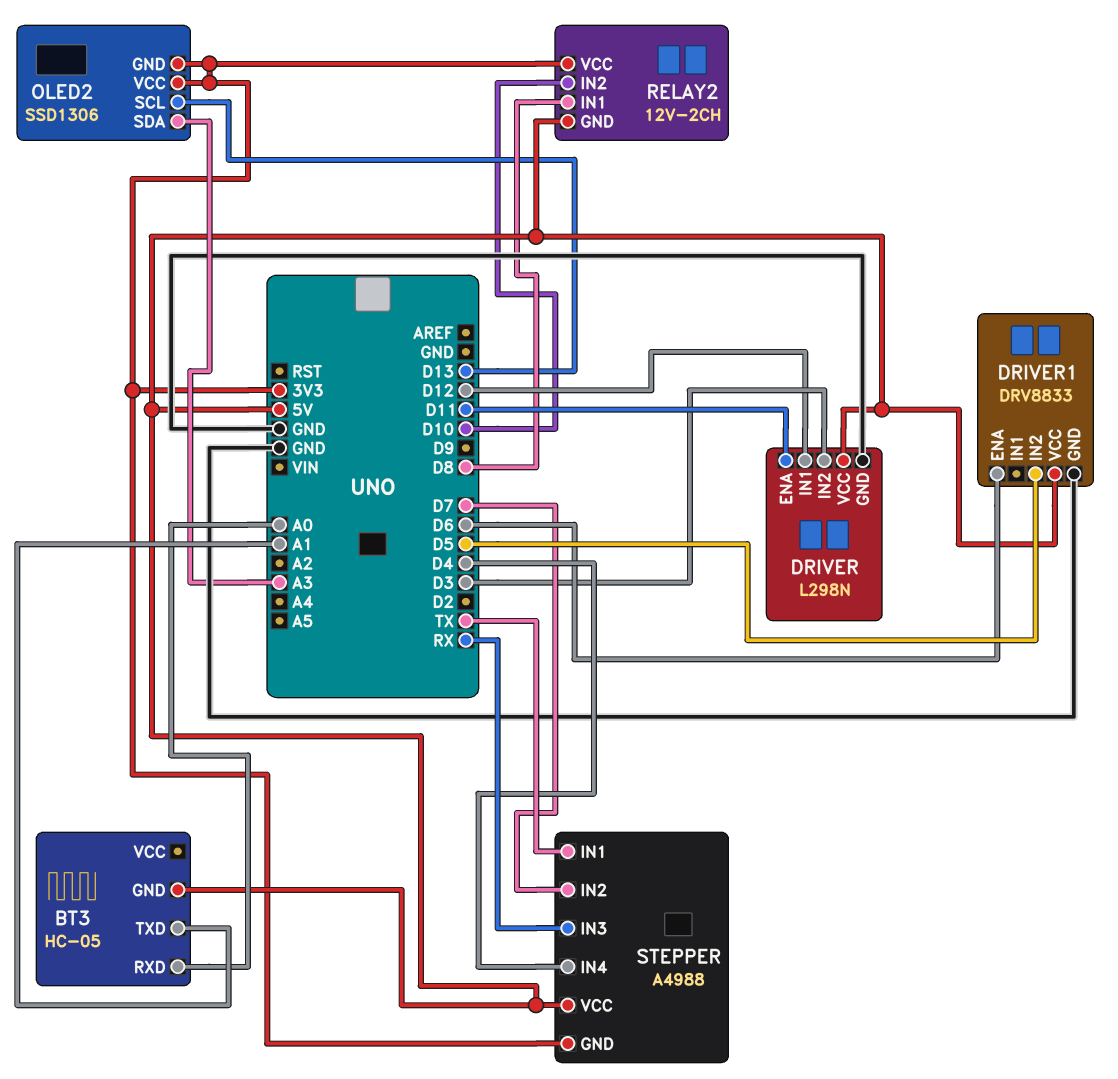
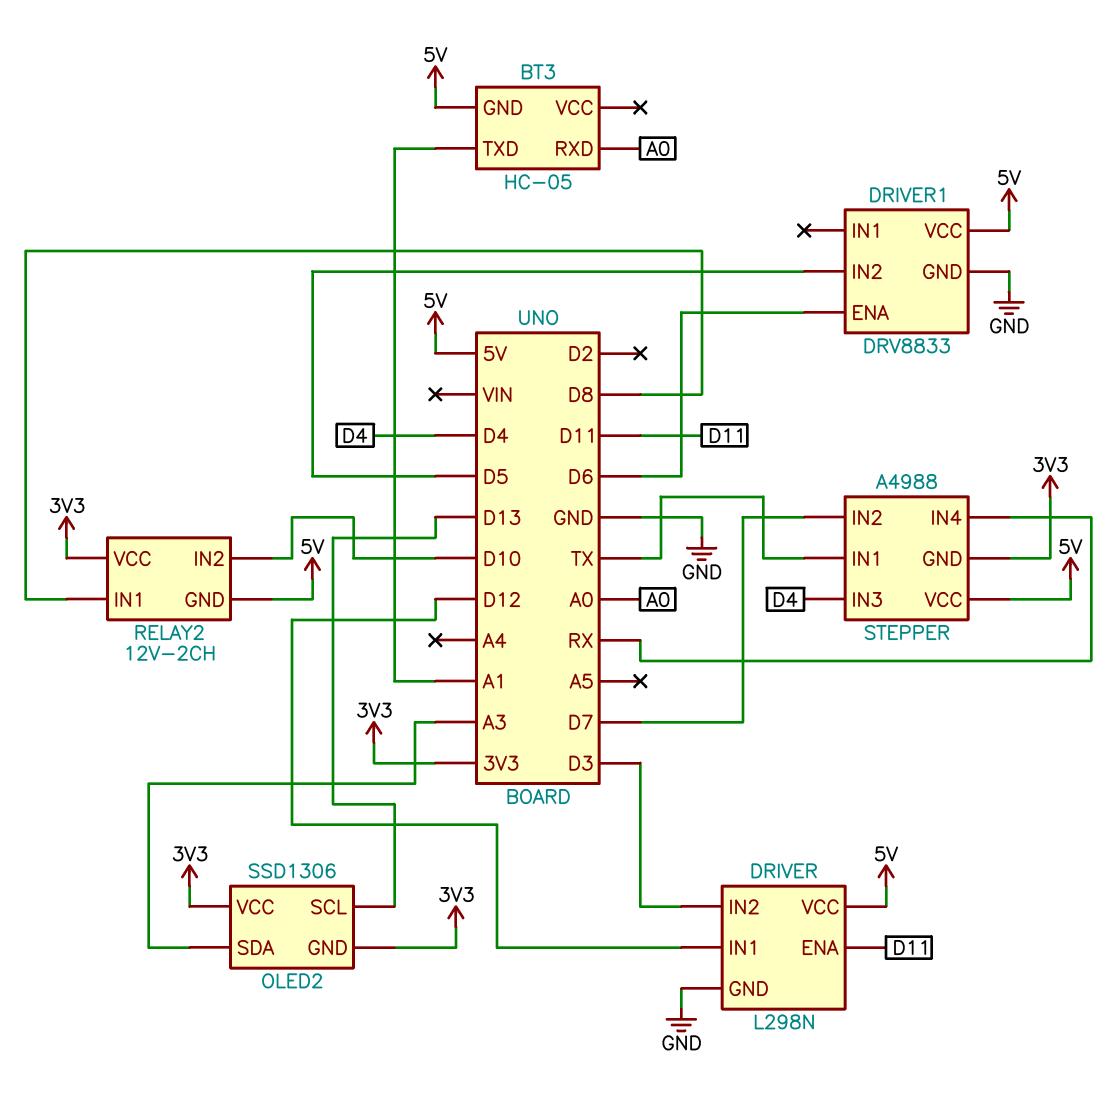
STEPPER pin IN3: RX -> D4
STEPPER pin IN4: D4 -> RX

